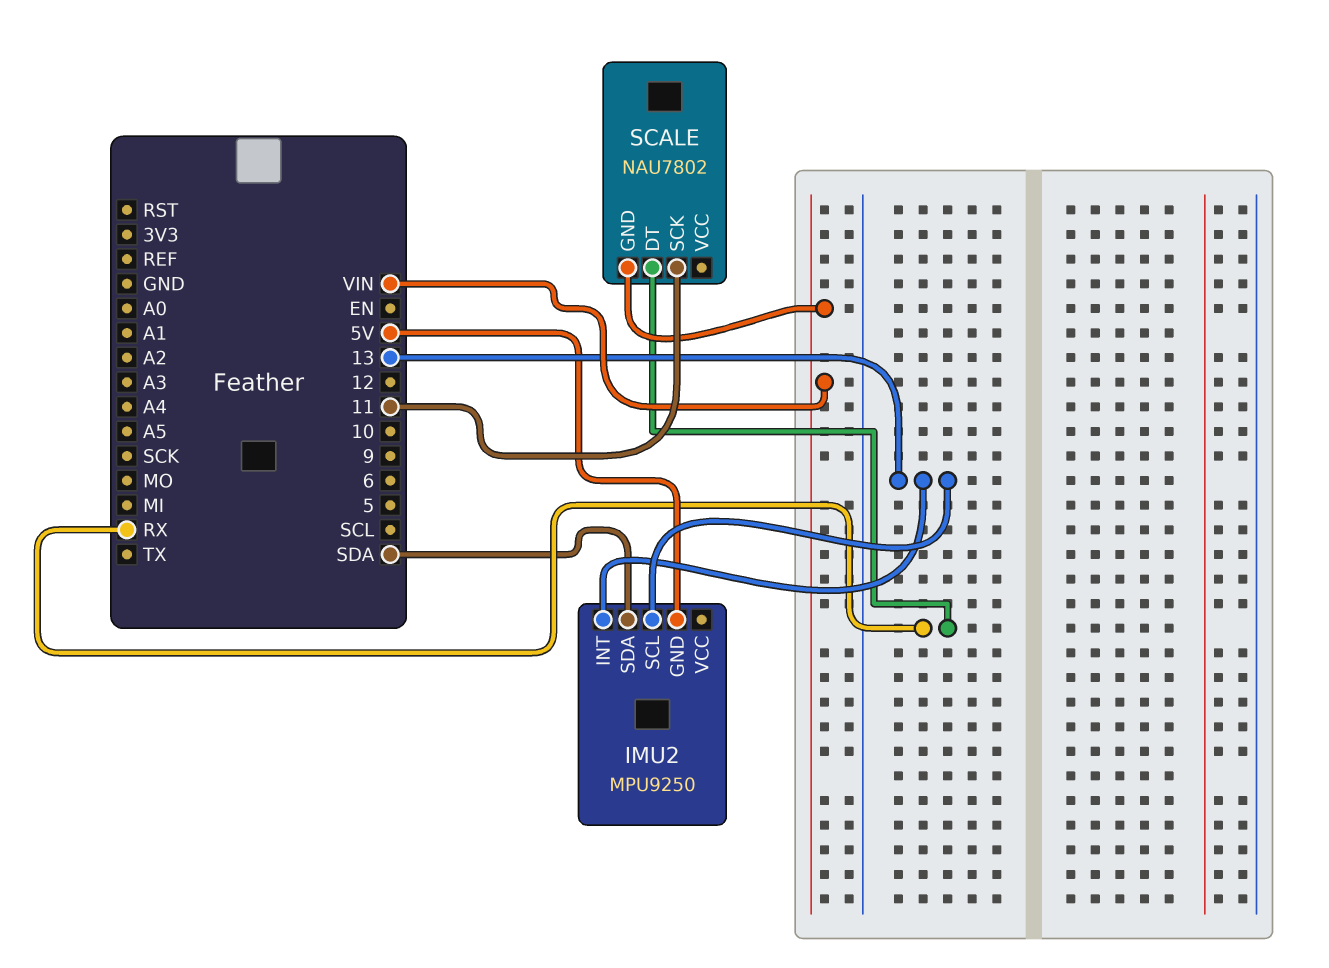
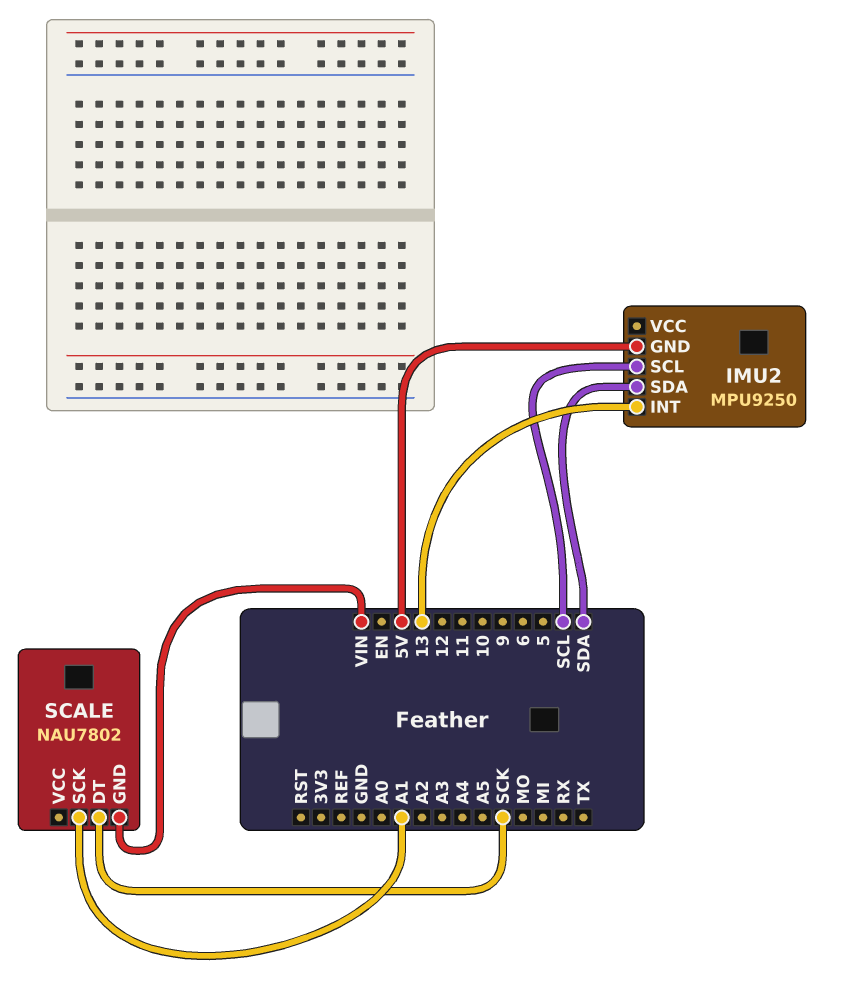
IMU2 pin SCL: 13 -> SCL
SCALE pin DT: RX -> SCK
SCALE pin SCK: 11 -> A1

